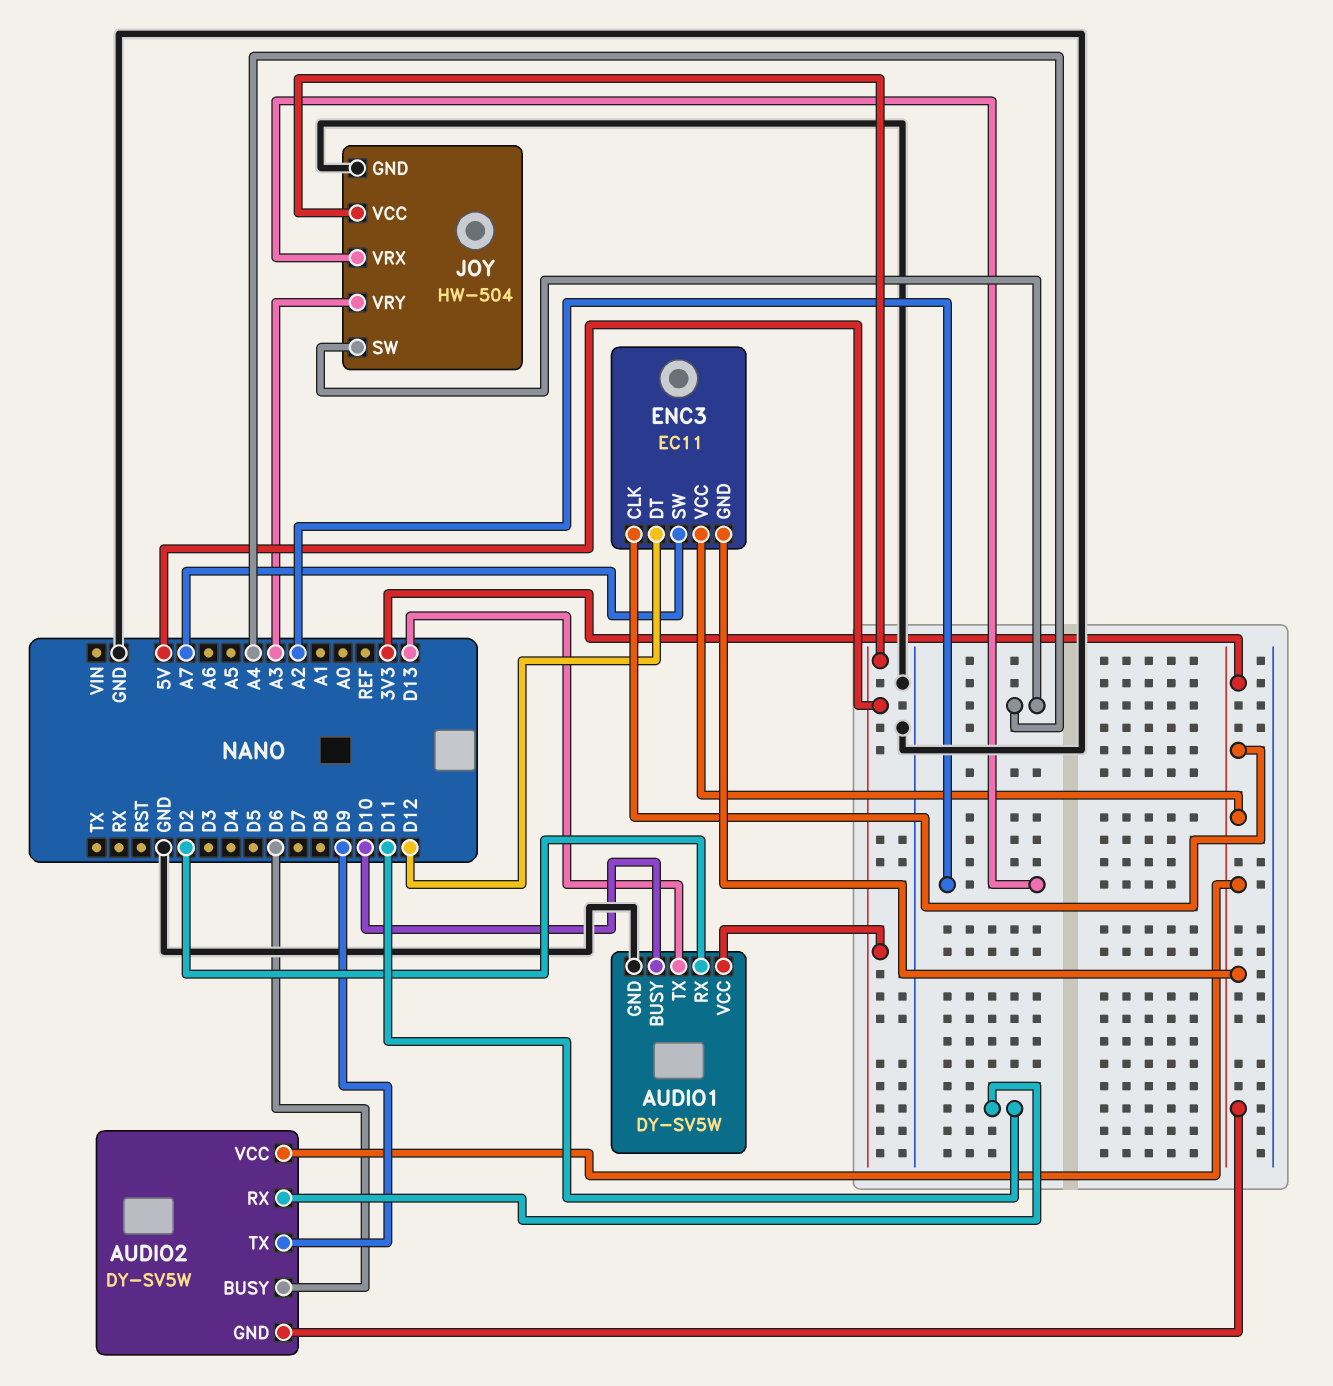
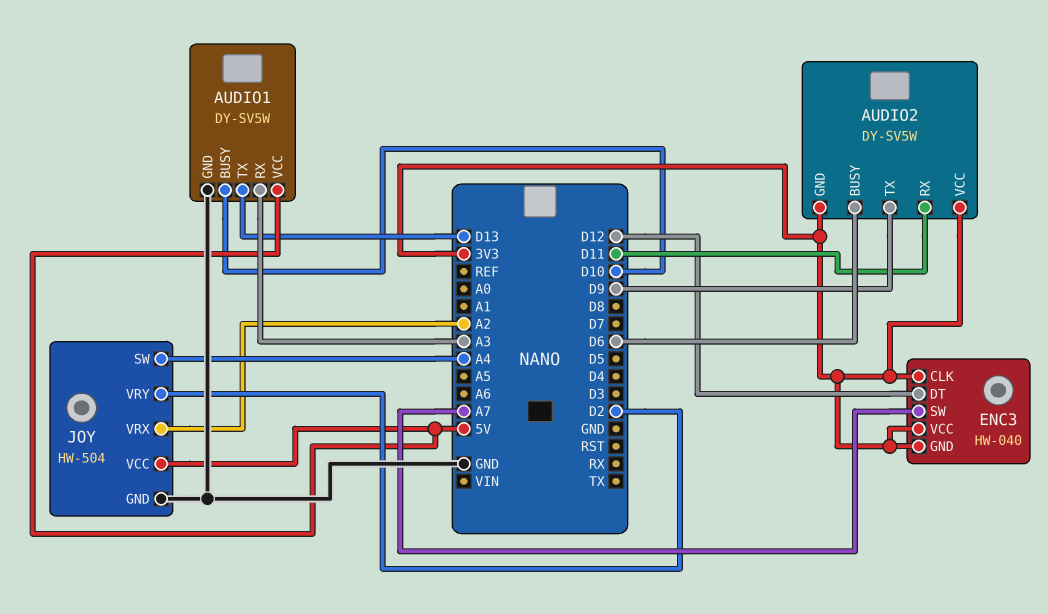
AUDIO1 pin RX: D2 -> A3
ENC3: EC11 -> HW-040
JOY pin VRY: A3 -> D2

